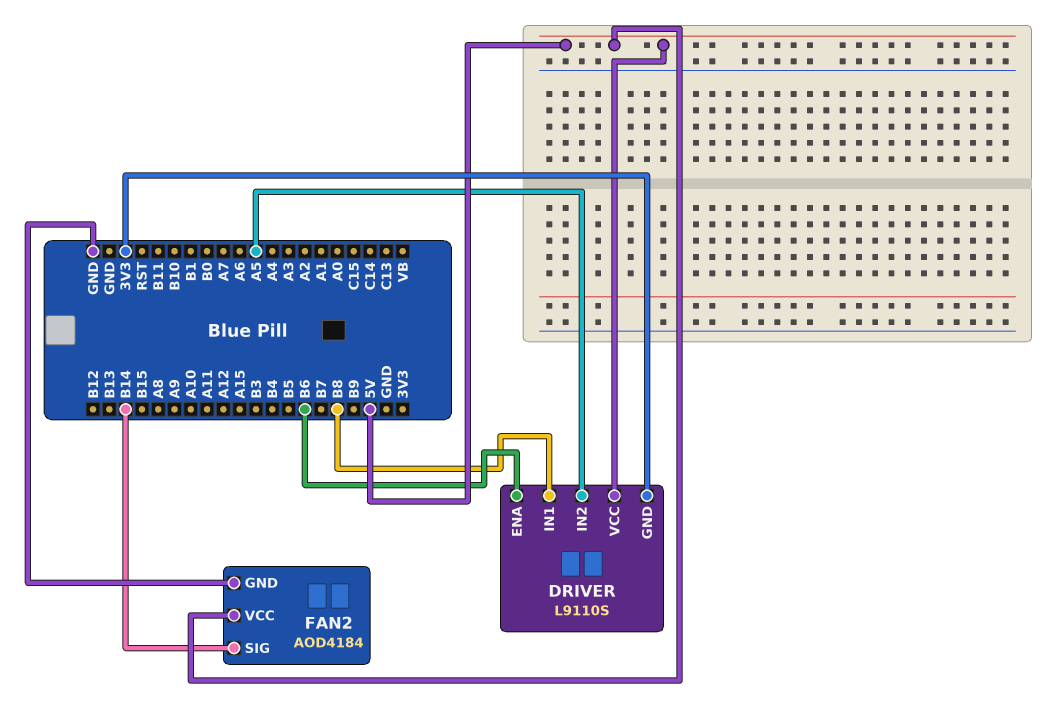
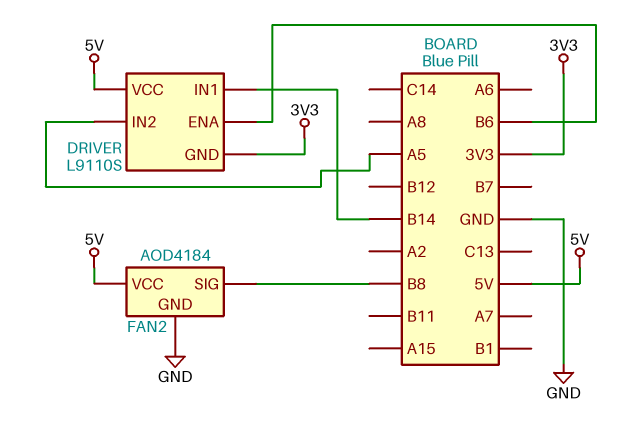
DRIVER pin IN1: B8 -> B14
FAN2 pin SIG: B14 -> B8

